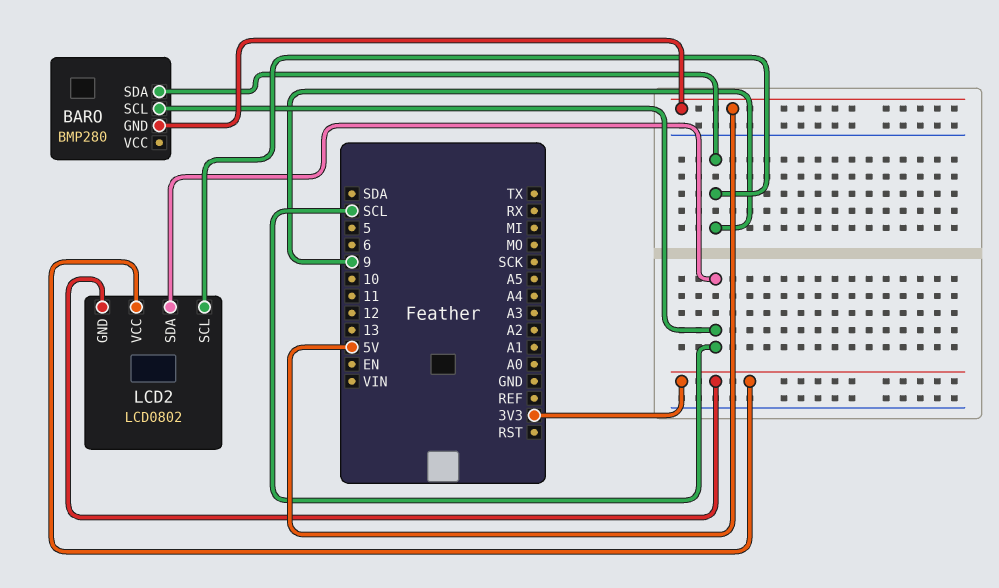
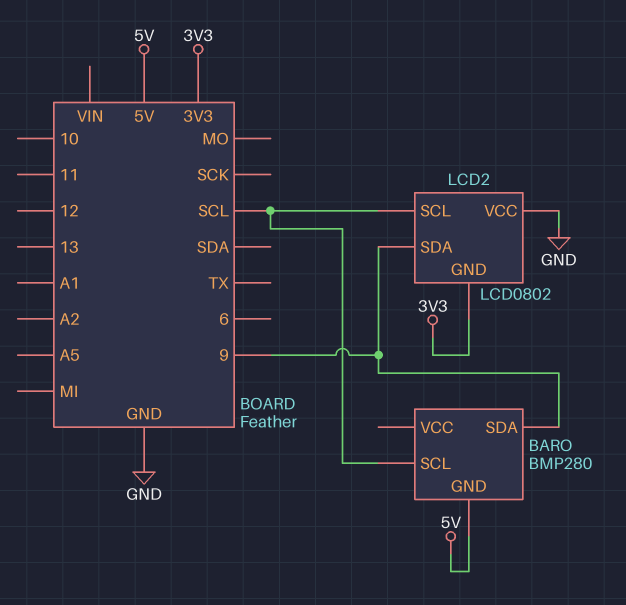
LCD2 pin SCL: 9 -> SCL
LCD2 pin SDA: SCL -> 9
LCD2 pin VCC: 3V3 -> GND

